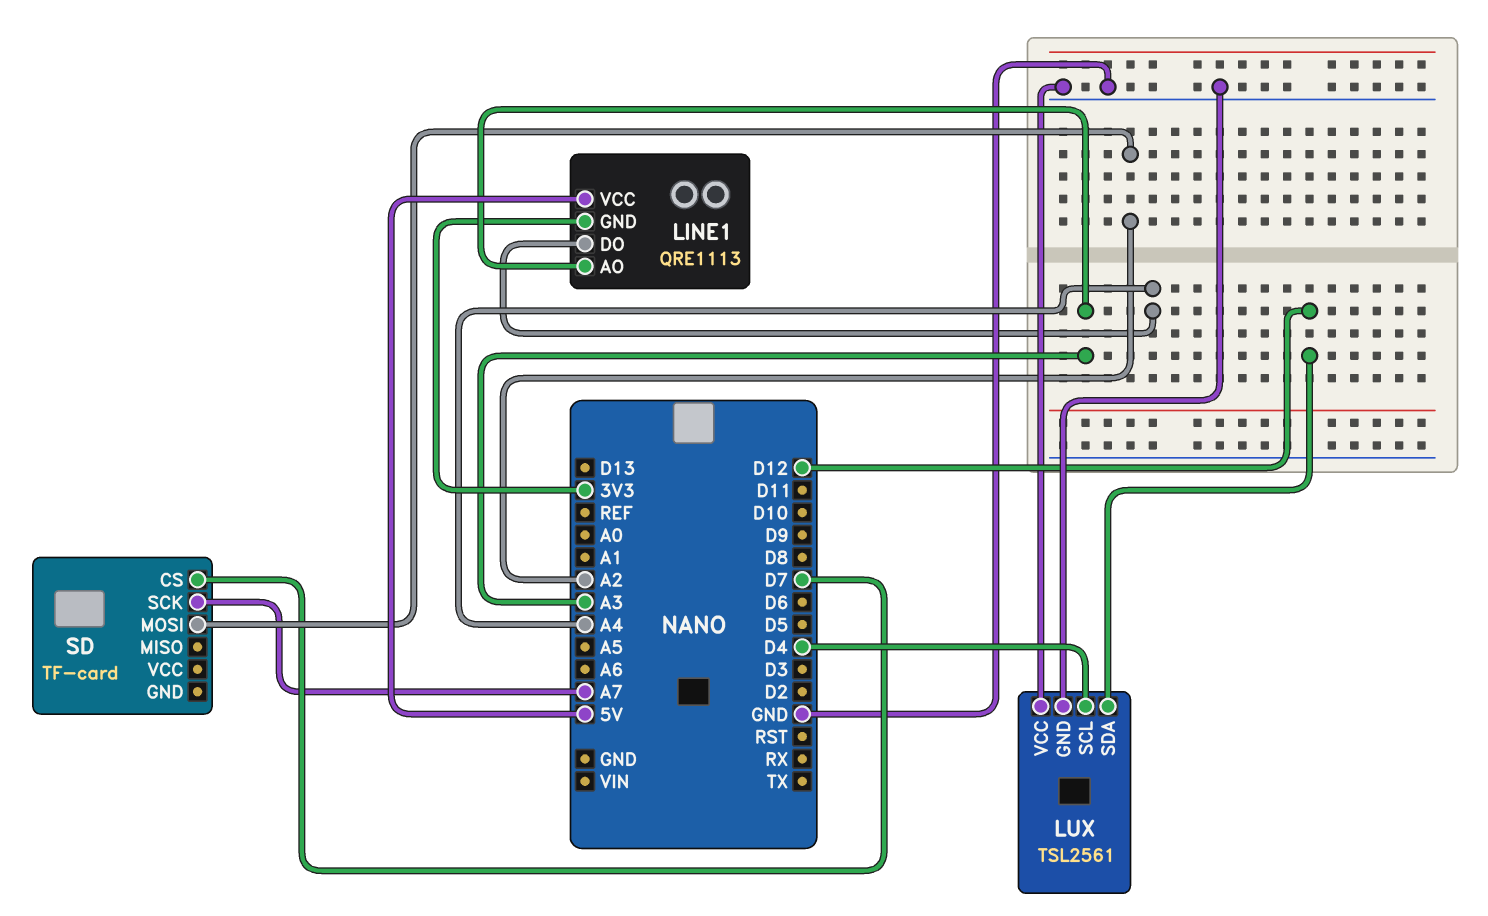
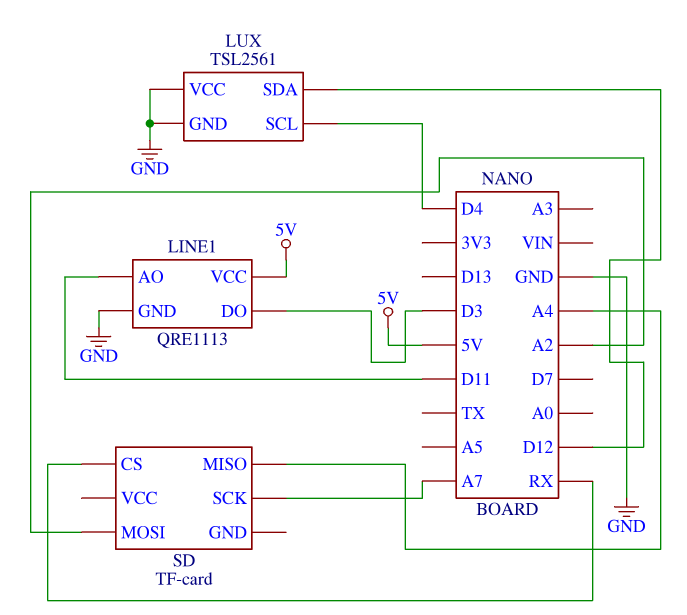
LINE1 pin AO: A3 -> D11
LINE1 pin DO: A4 -> D3
LINE1 pin GND: 3V3 -> GND
SD pin CS: D7 -> RX
SD pin MISO: none -> A4

